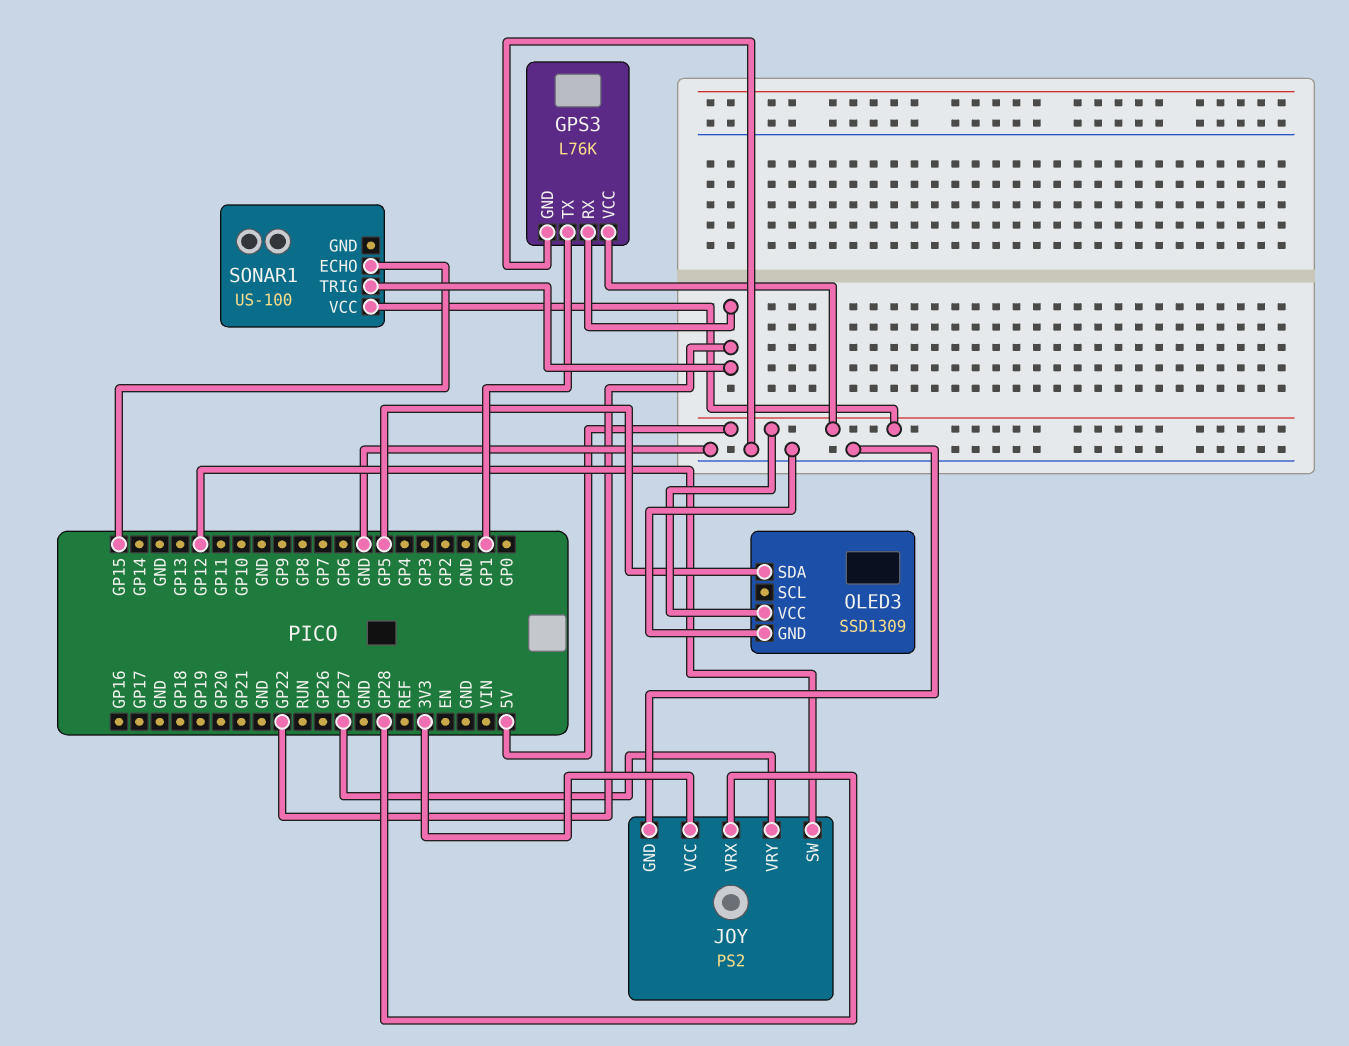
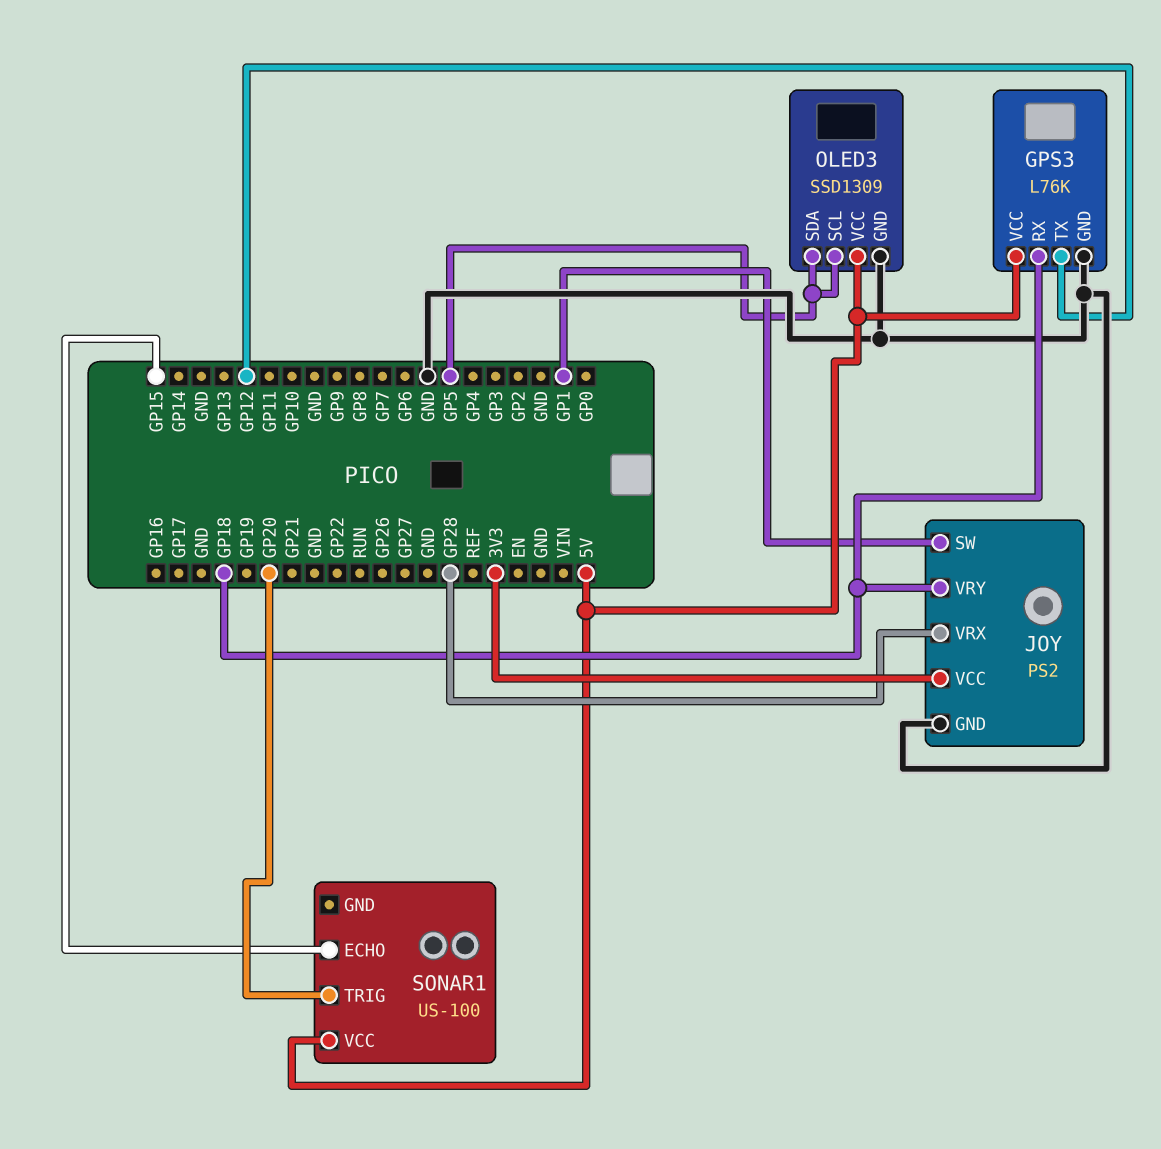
GPS3 pin RX: GP22 -> GP18
GPS3 pin TX: GP1 -> GP12
JOY pin SW: GP12 -> GP1
JOY pin VRY: GP27 -> GP18
OLED3 pin SCL: none -> GP5
SONAR1 pin TRIG: GP22 -> GP20

